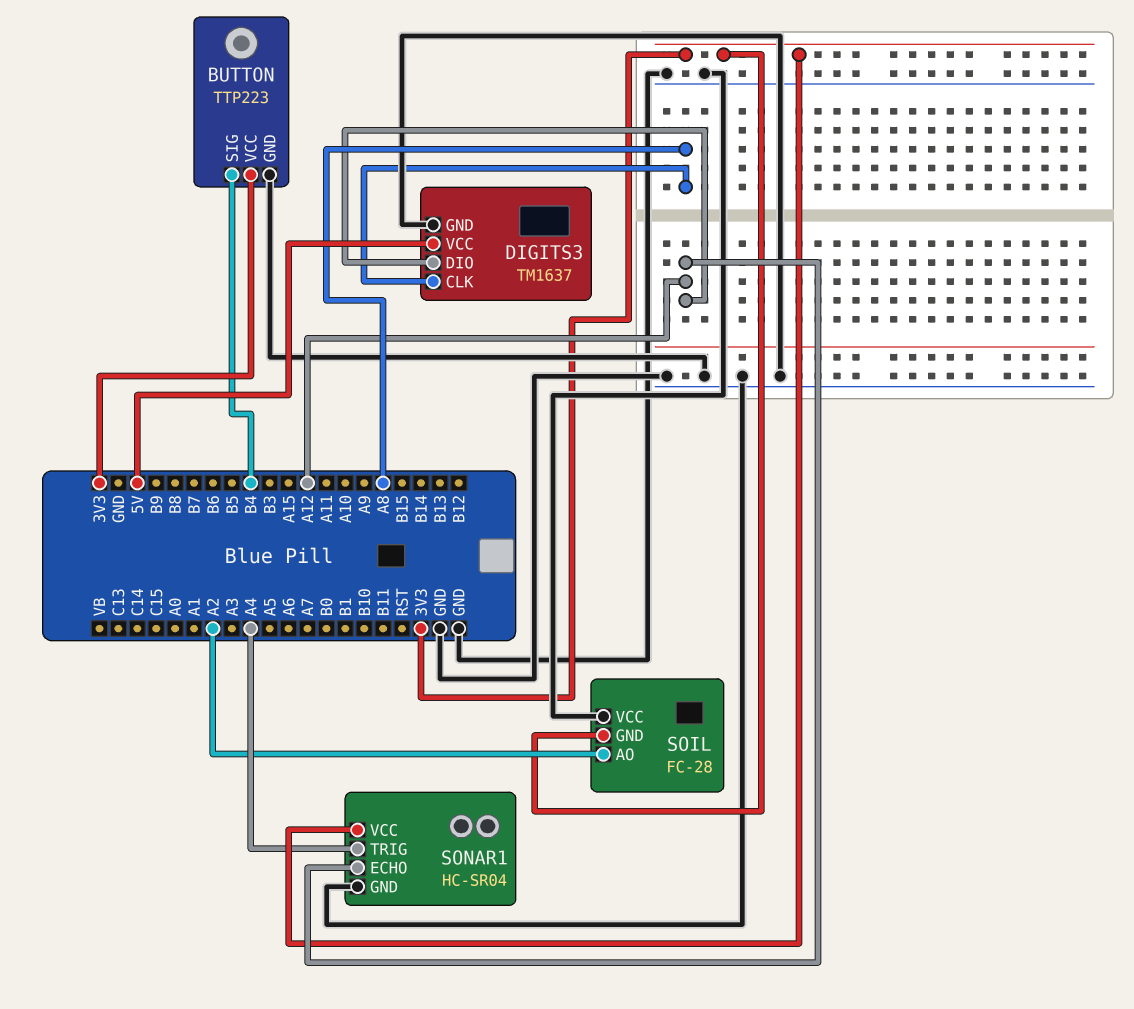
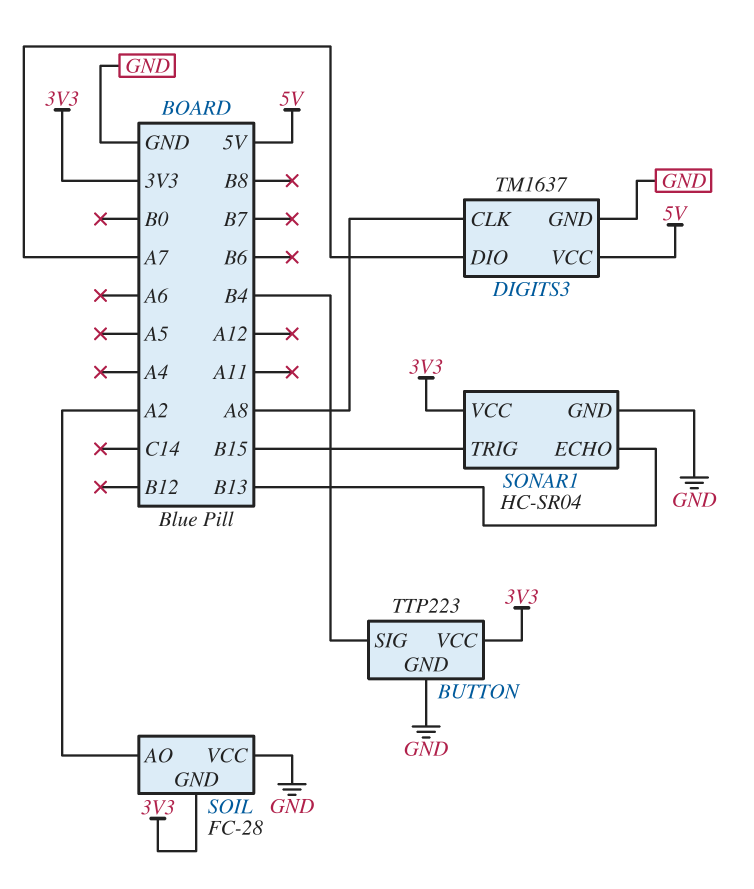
DIGITS3 pin DIO: A12 -> A7
SONAR1 pin ECHO: A12 -> B13
SONAR1 pin TRIG: A4 -> B15

